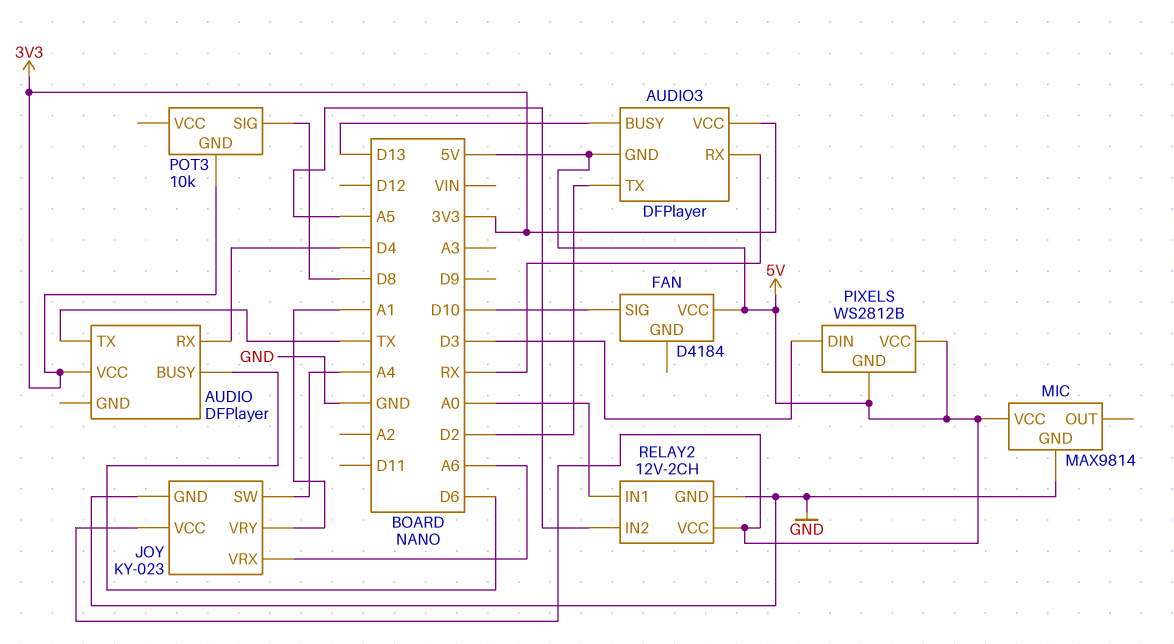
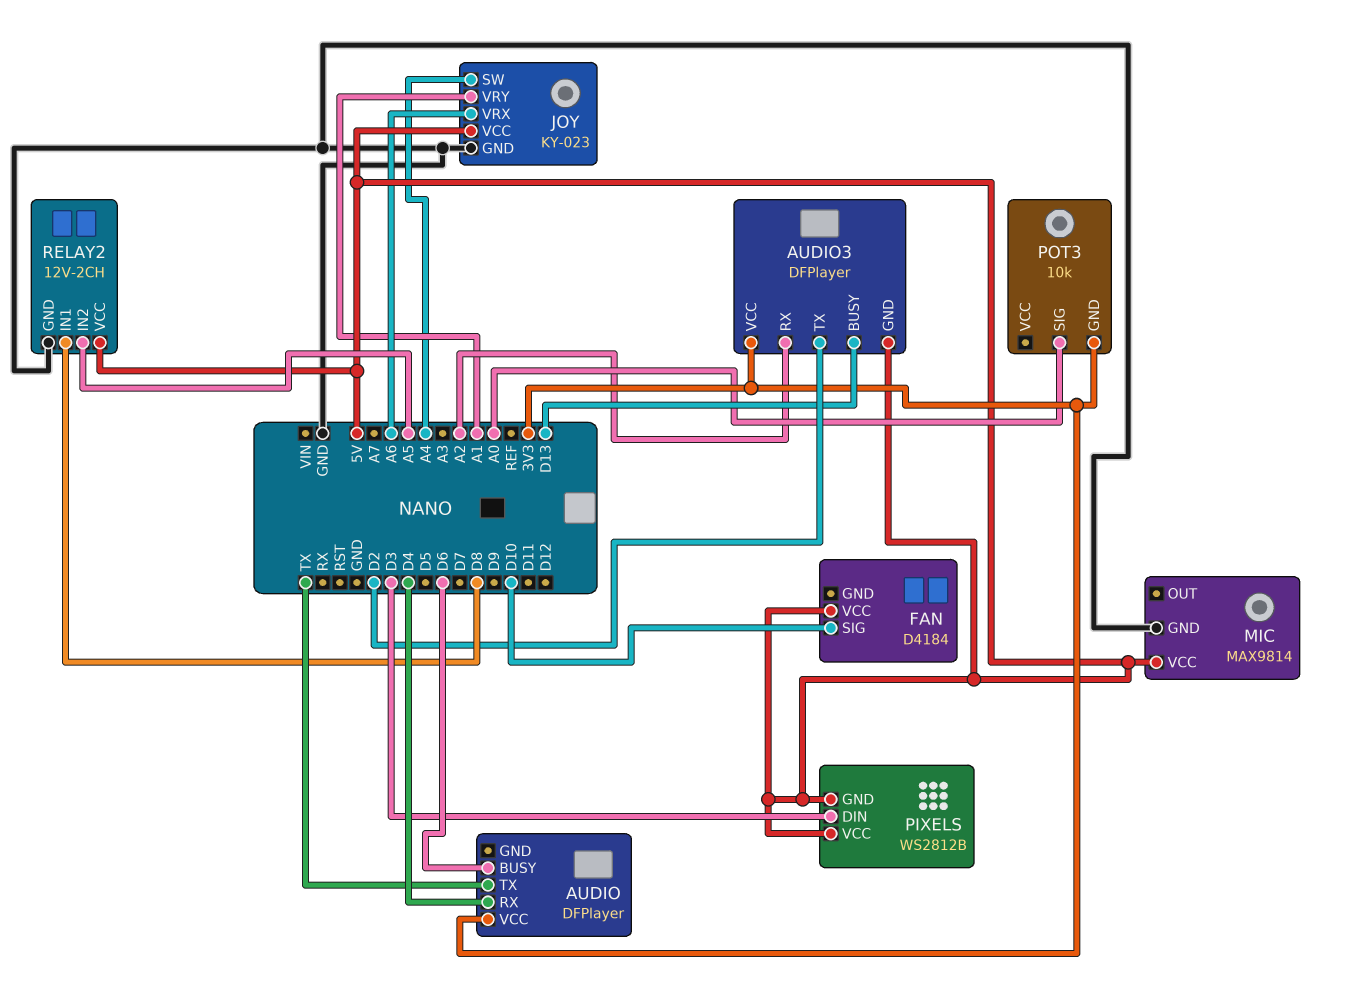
AUDIO3 pin RX: RX -> A2
POT3 pin SIG: D8 -> A0
RELAY2 pin IN1: A0 -> D8

